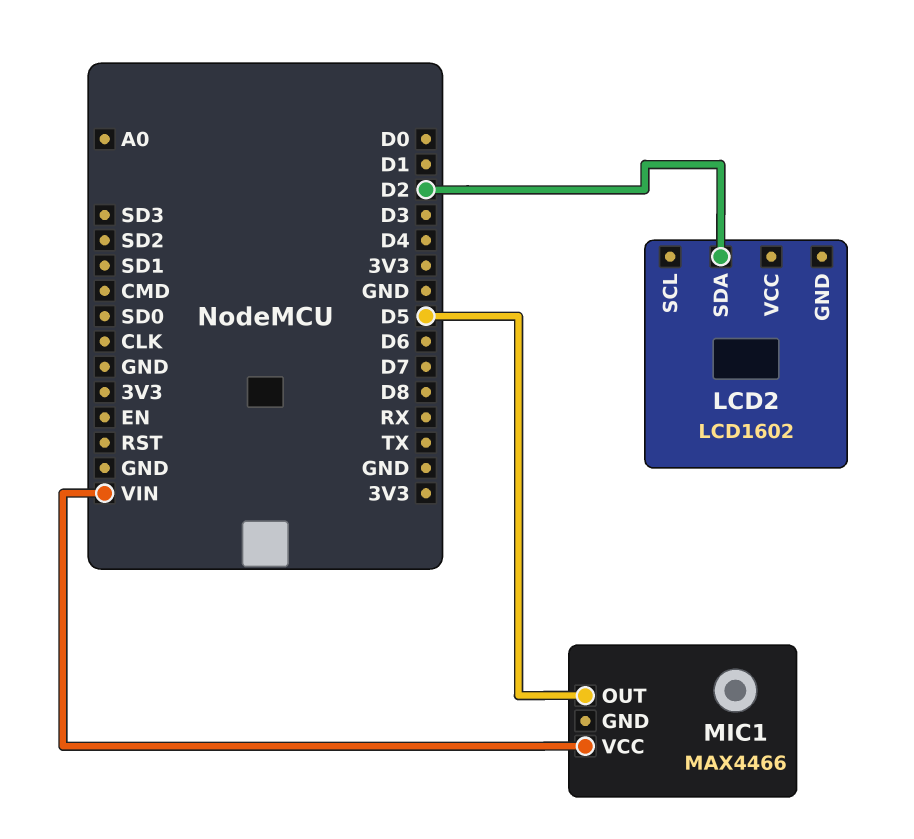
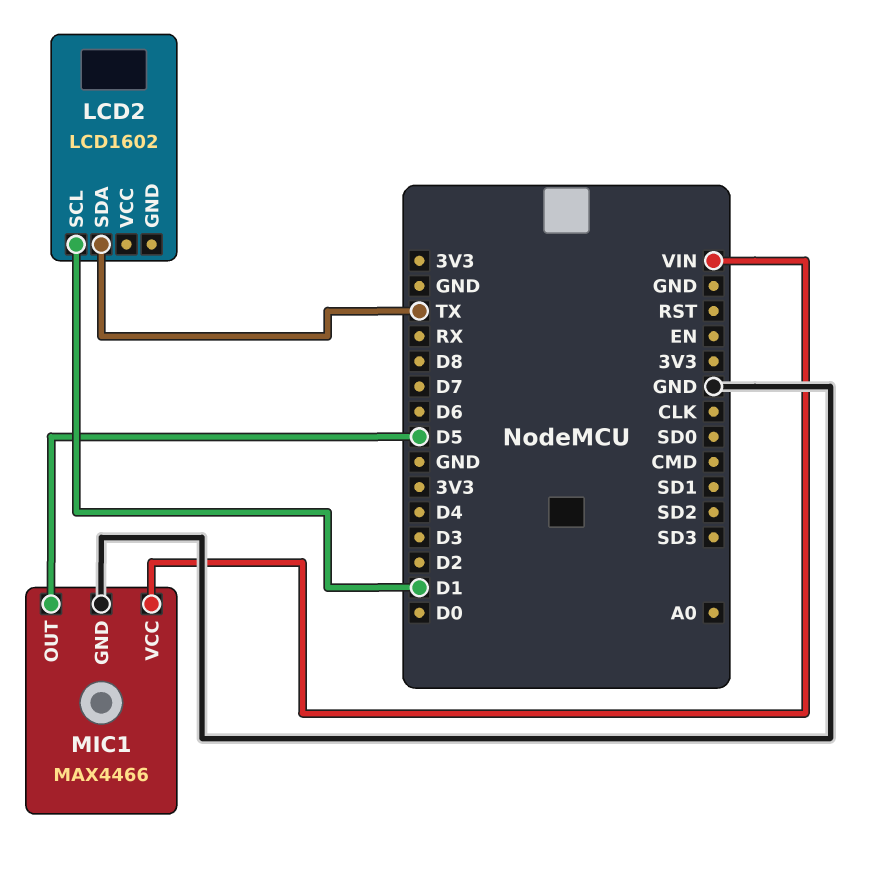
LCD2 pin SCL: none -> D1
LCD2 pin SDA: D2 -> TX
MIC1 pin GND: none -> GND

